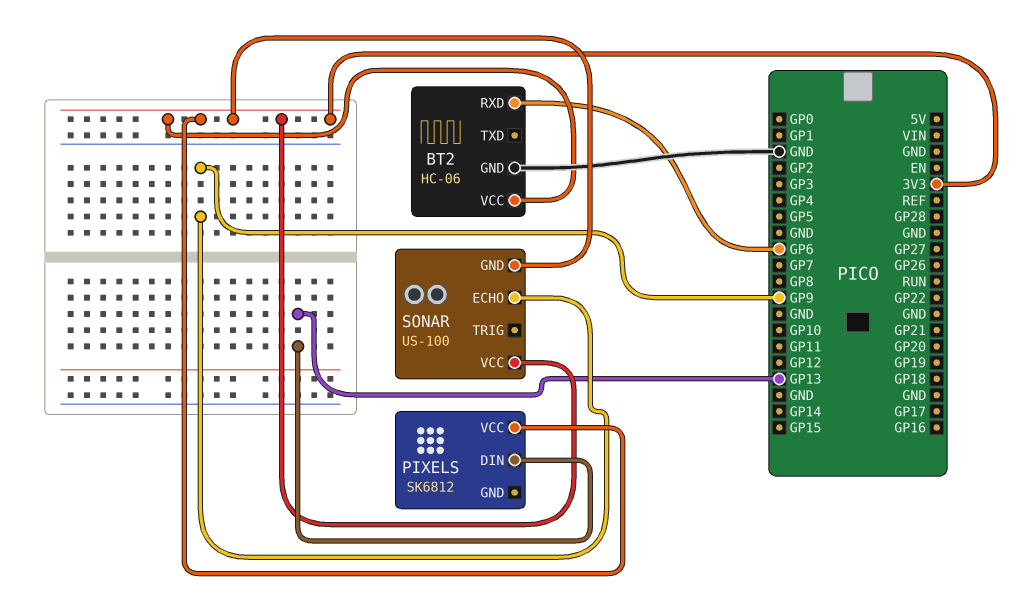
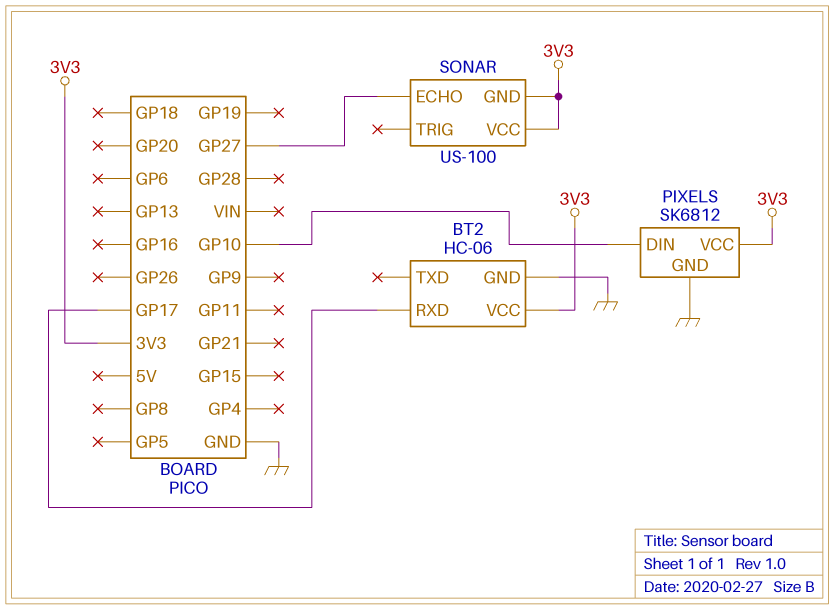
BT2 pin RXD: GP6 -> GP17
PIXELS pin DIN: GP13 -> GP10
PIXELS pin GND: none -> GND
SONAR pin ECHO: GP9 -> GP27

